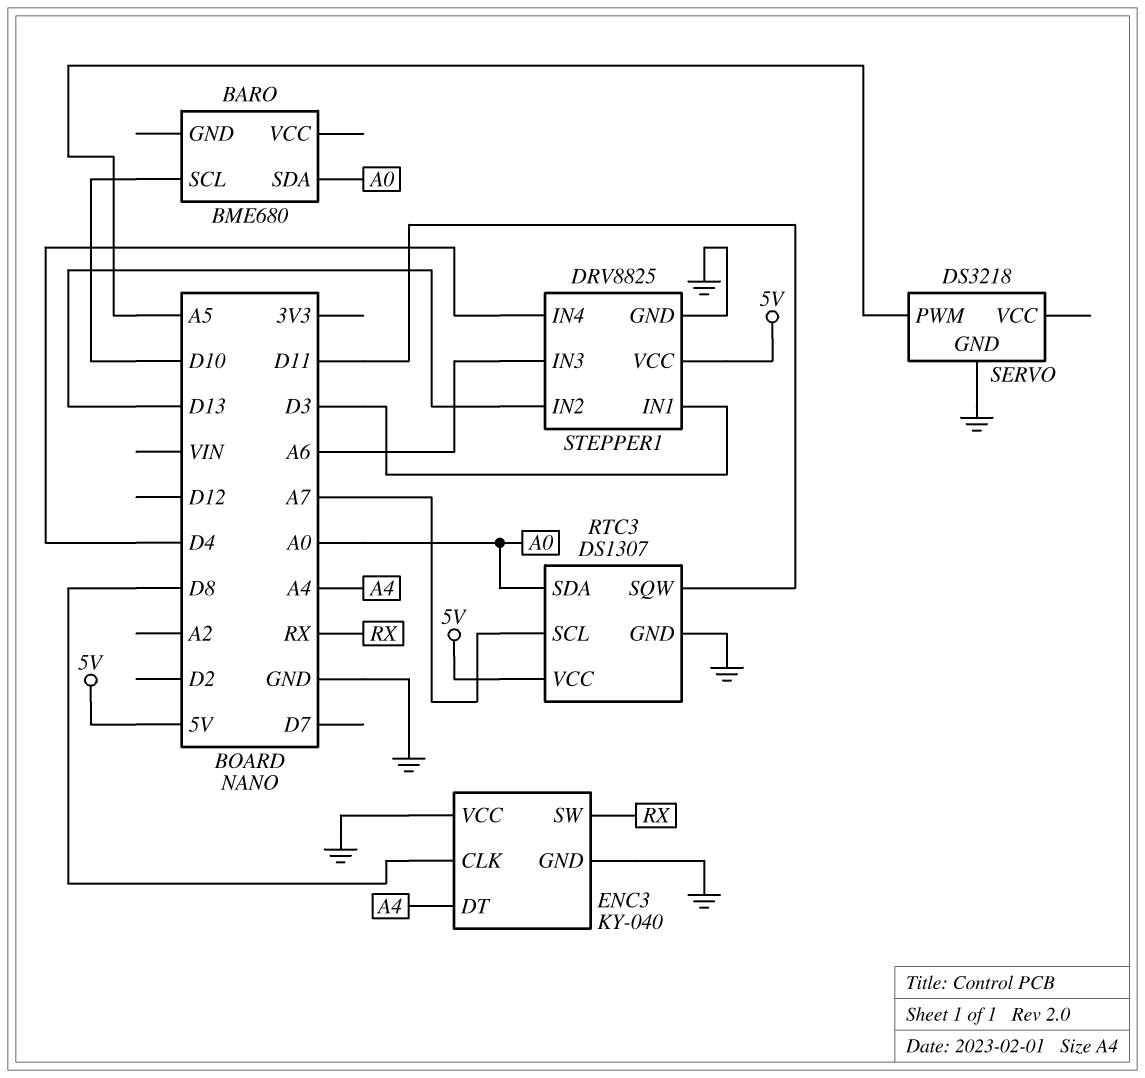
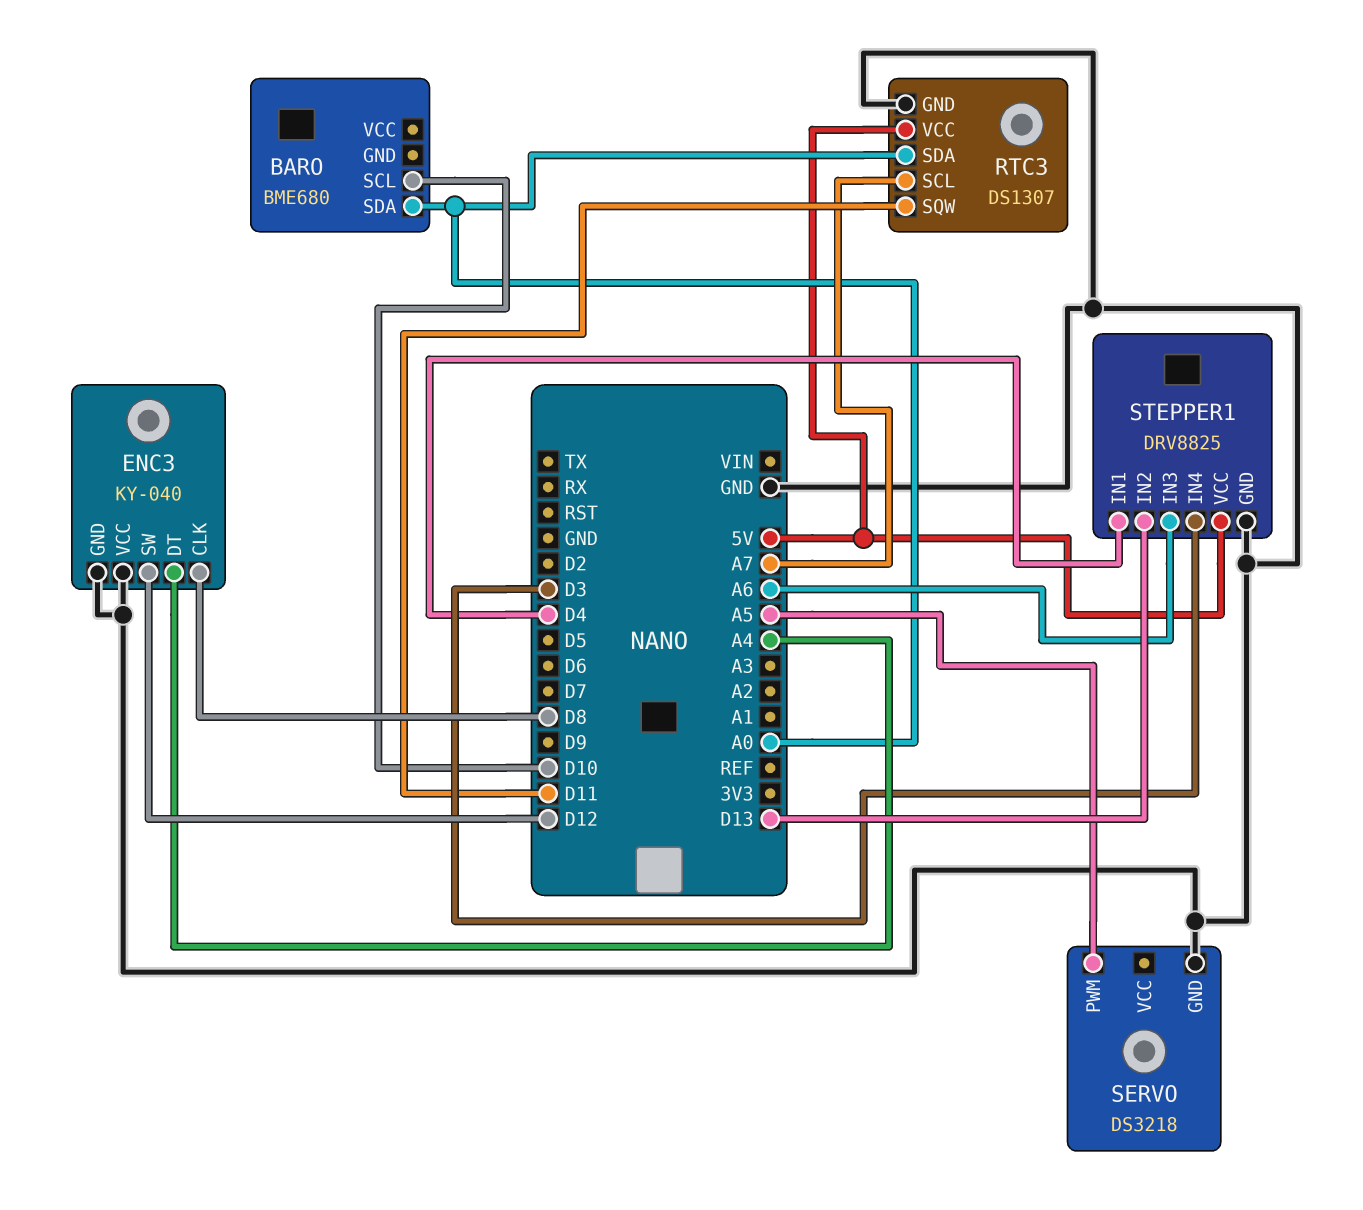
ENC3 pin SW: RX -> D12
STEPPER1 pin IN1: D3 -> D4
STEPPER1 pin IN4: D4 -> D3

